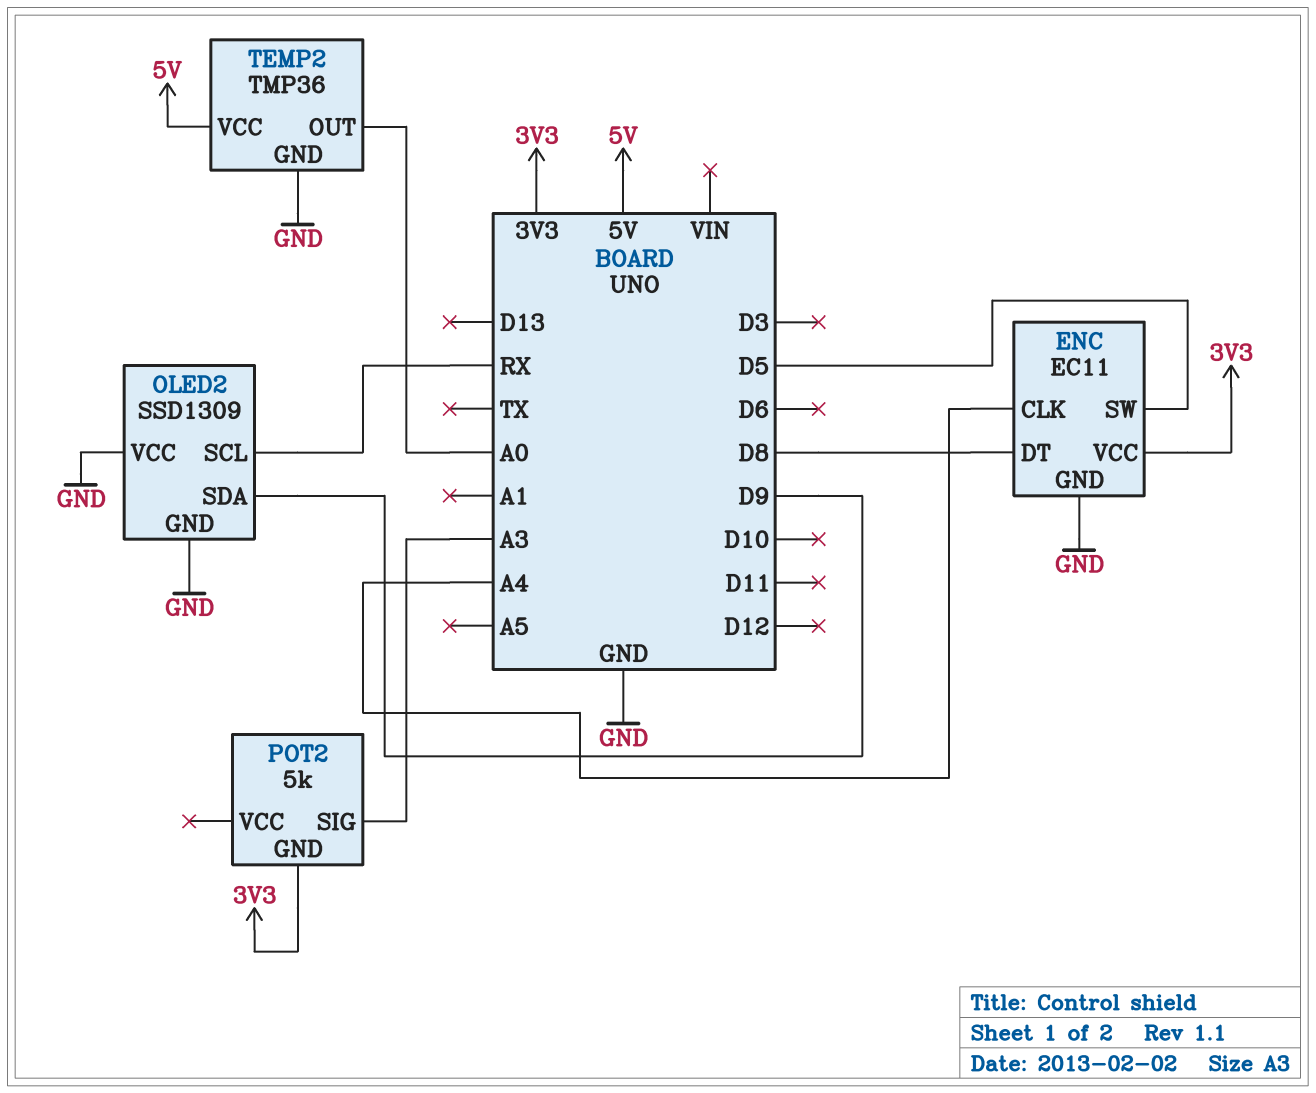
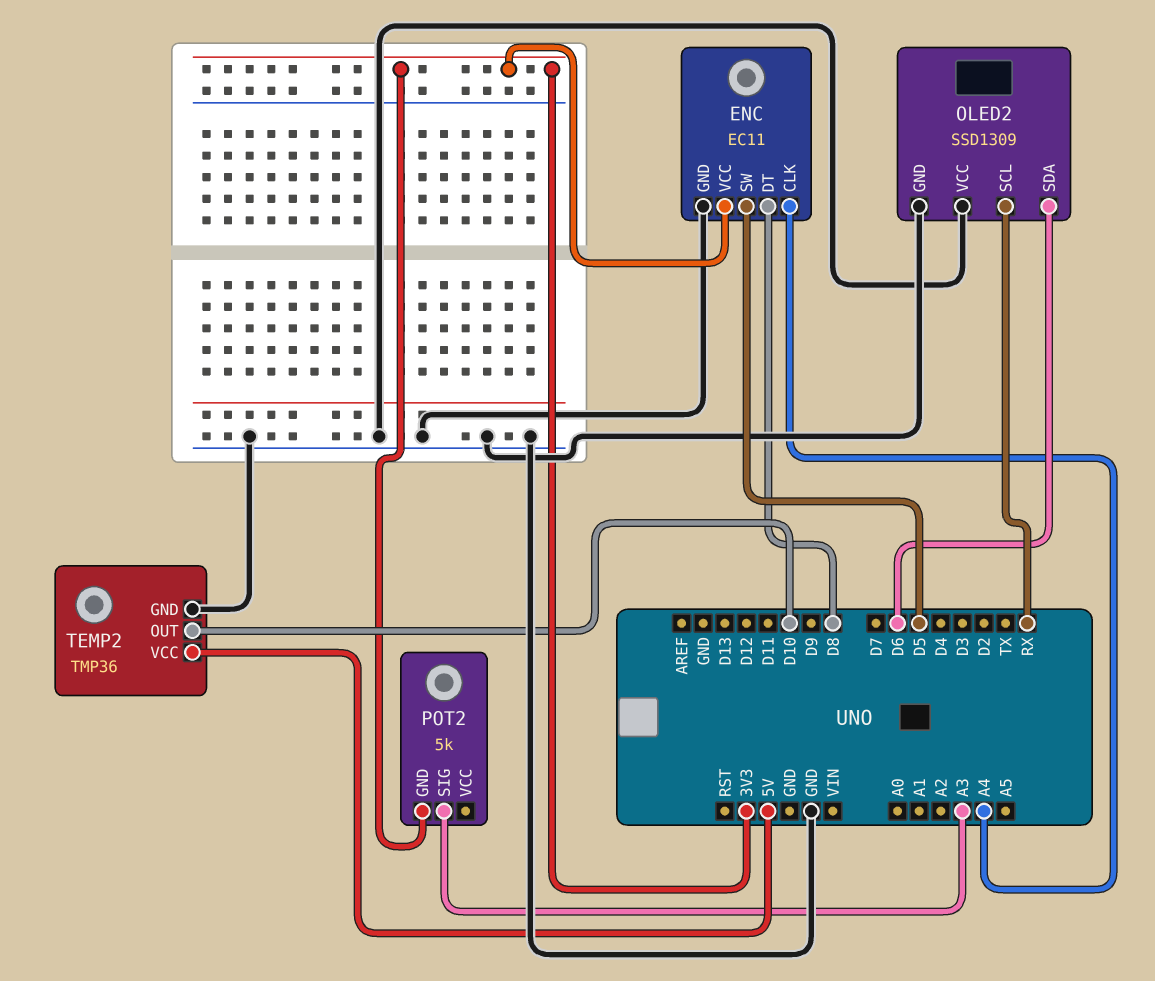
OLED2 pin SDA: D9 -> D6
TEMP2 pin OUT: A0 -> D10

